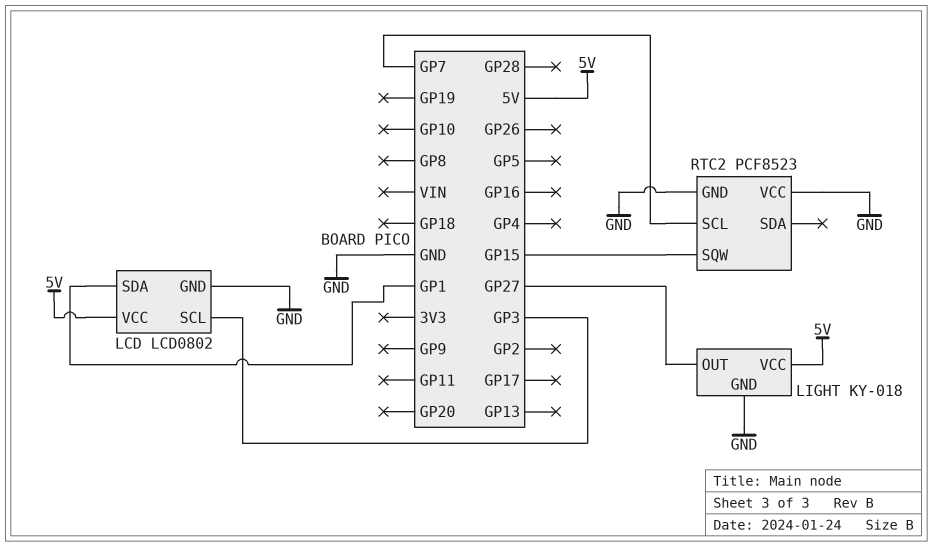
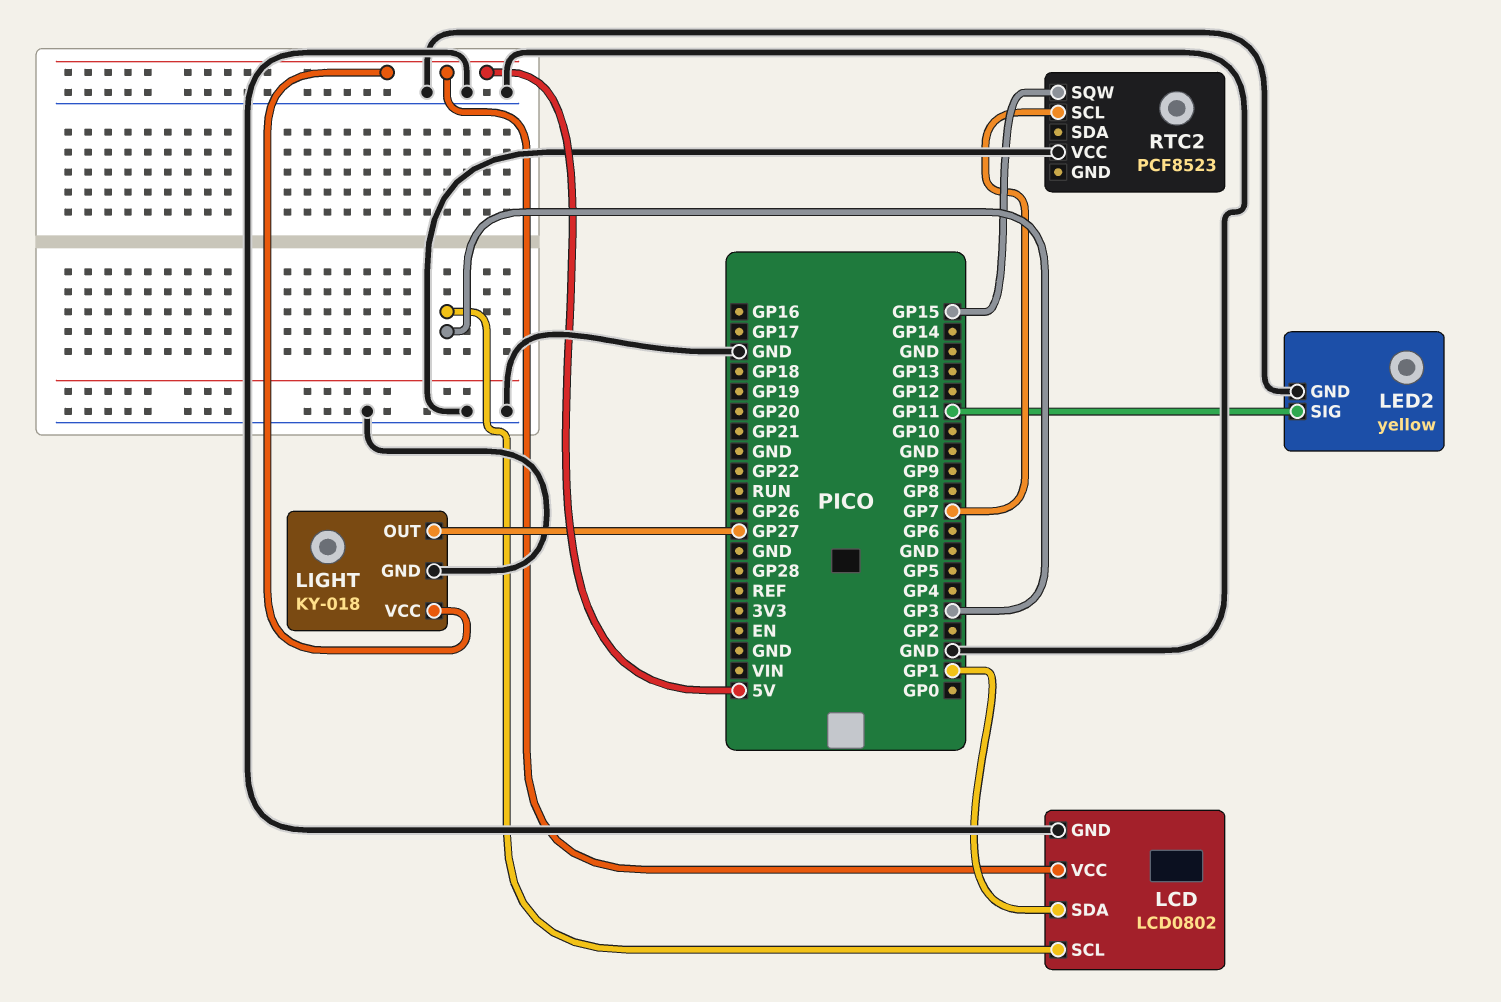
LED2: none -> yellow
LED2 pin GND: none -> GND
LED2 pin SIG: none -> GP11
RTC2 pin GND: GND -> none

